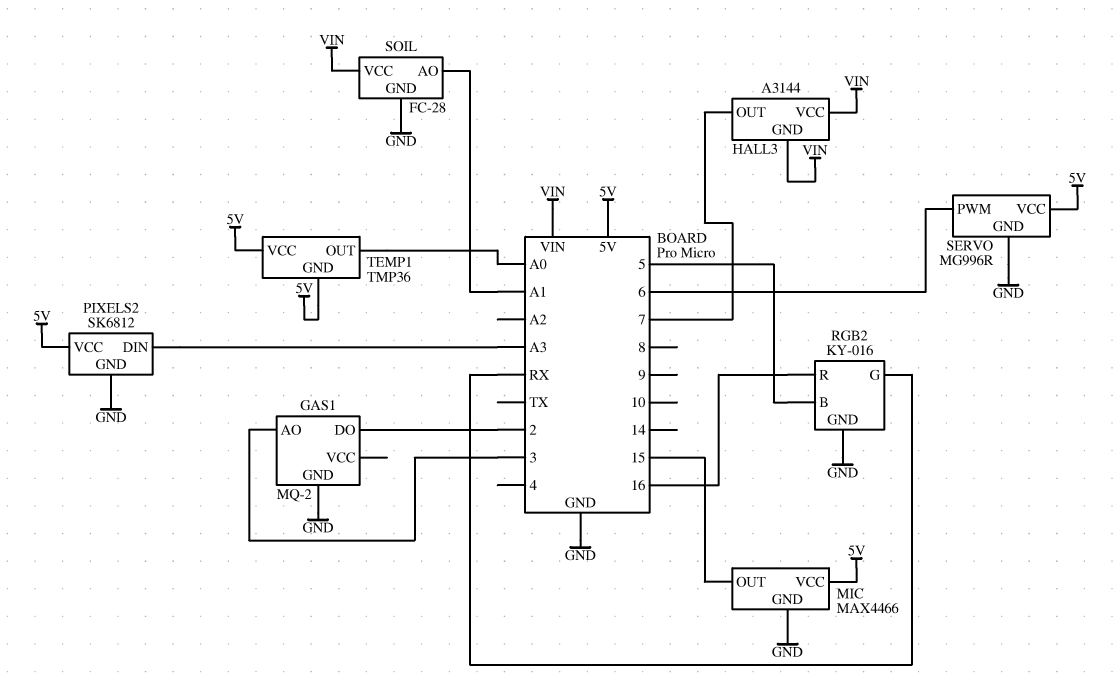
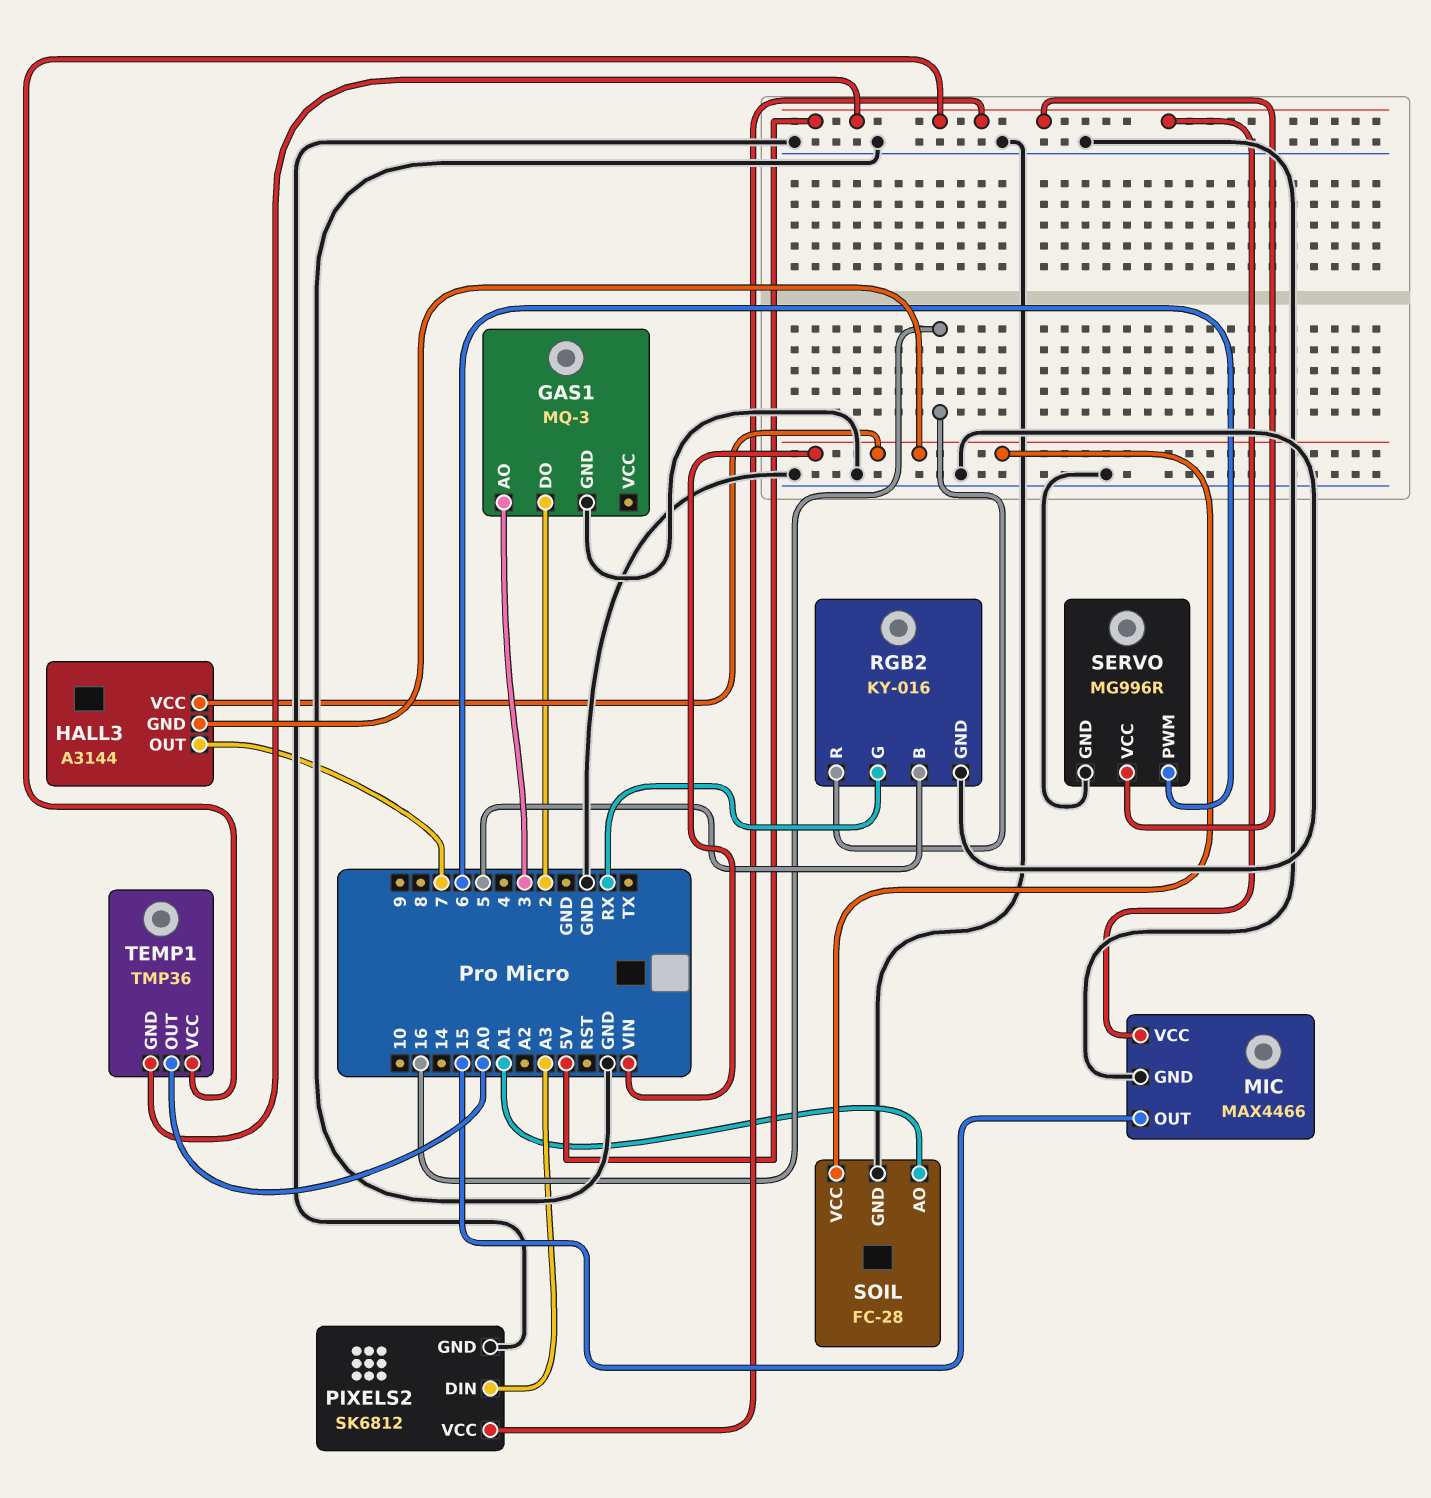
GAS1: MQ-2 -> MQ-3

